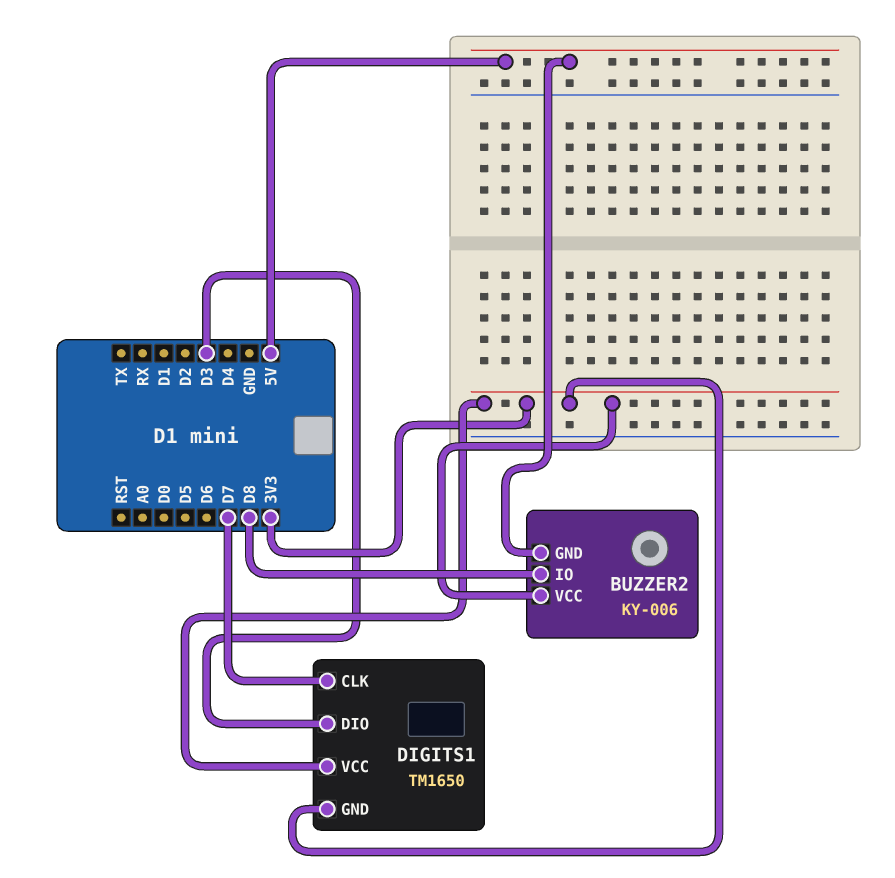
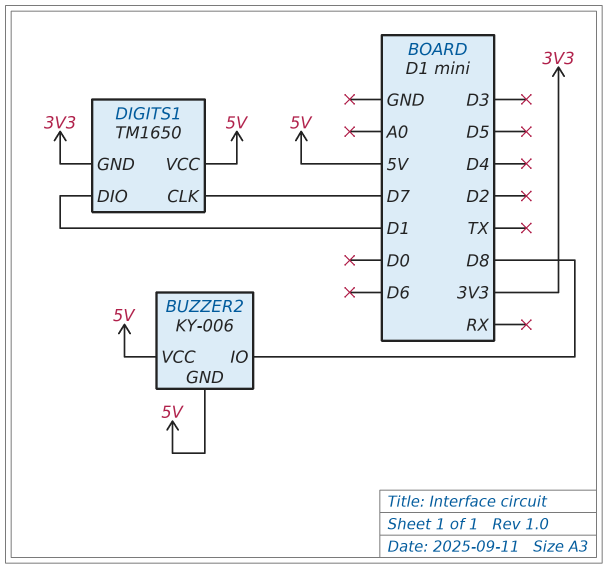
BUZZER2 pin VCC: 3V3 -> 5V
DIGITS1 pin DIO: D3 -> D1
DIGITS1 pin VCC: 3V3 -> 5V

